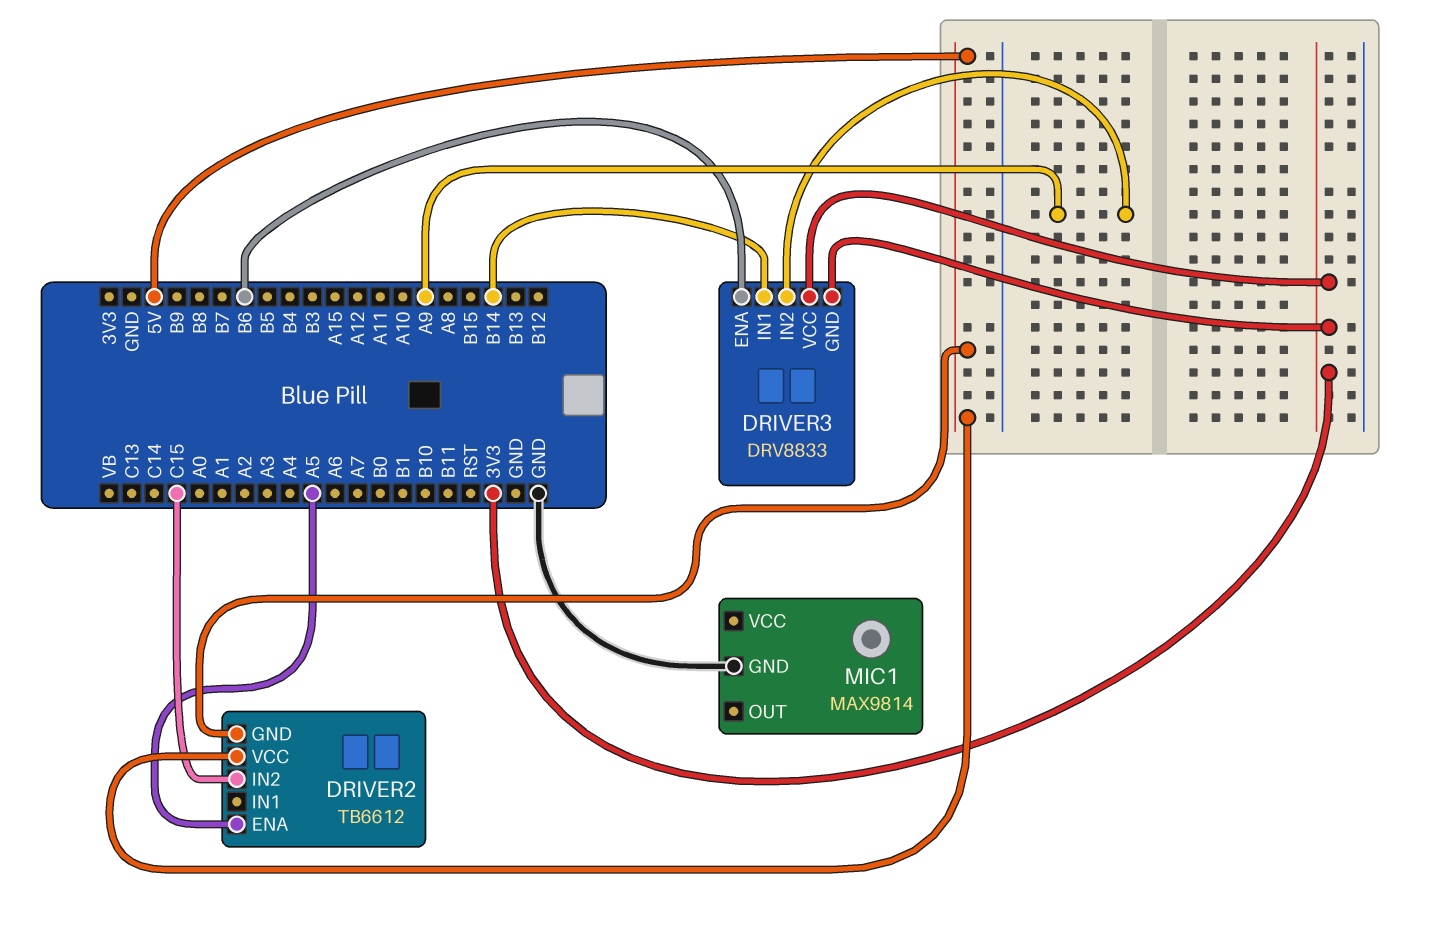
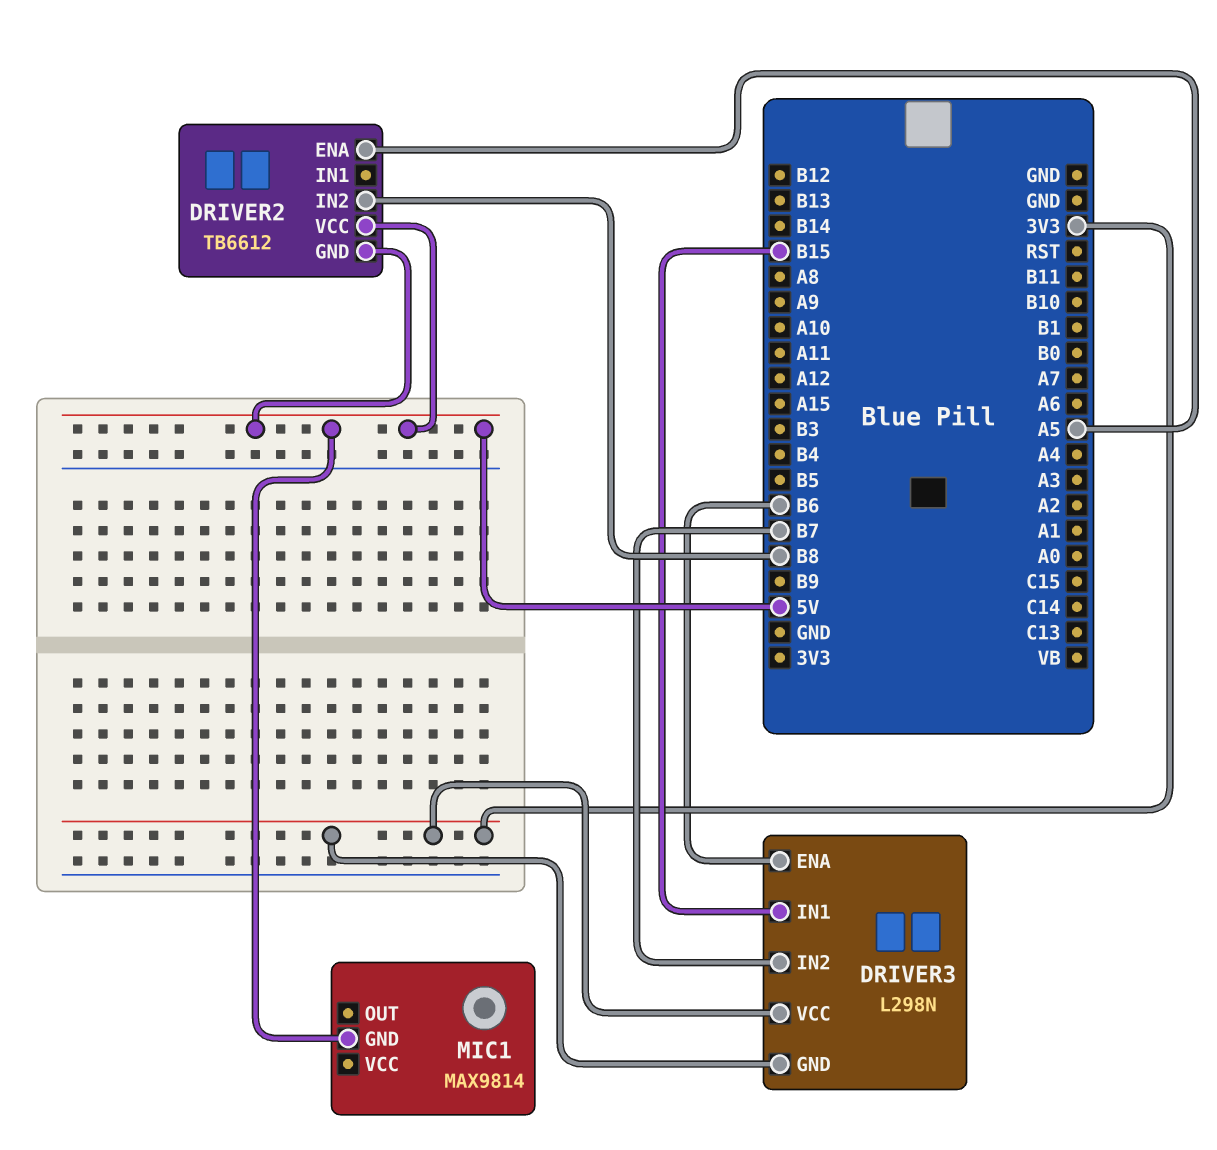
DRIVER2 pin IN2: C15 -> B8
DRIVER3: DRV8833 -> L298N
DRIVER3 pin IN1: B14 -> B15
DRIVER3 pin IN2: A9 -> B7
MIC1 pin GND: GND -> 5V

